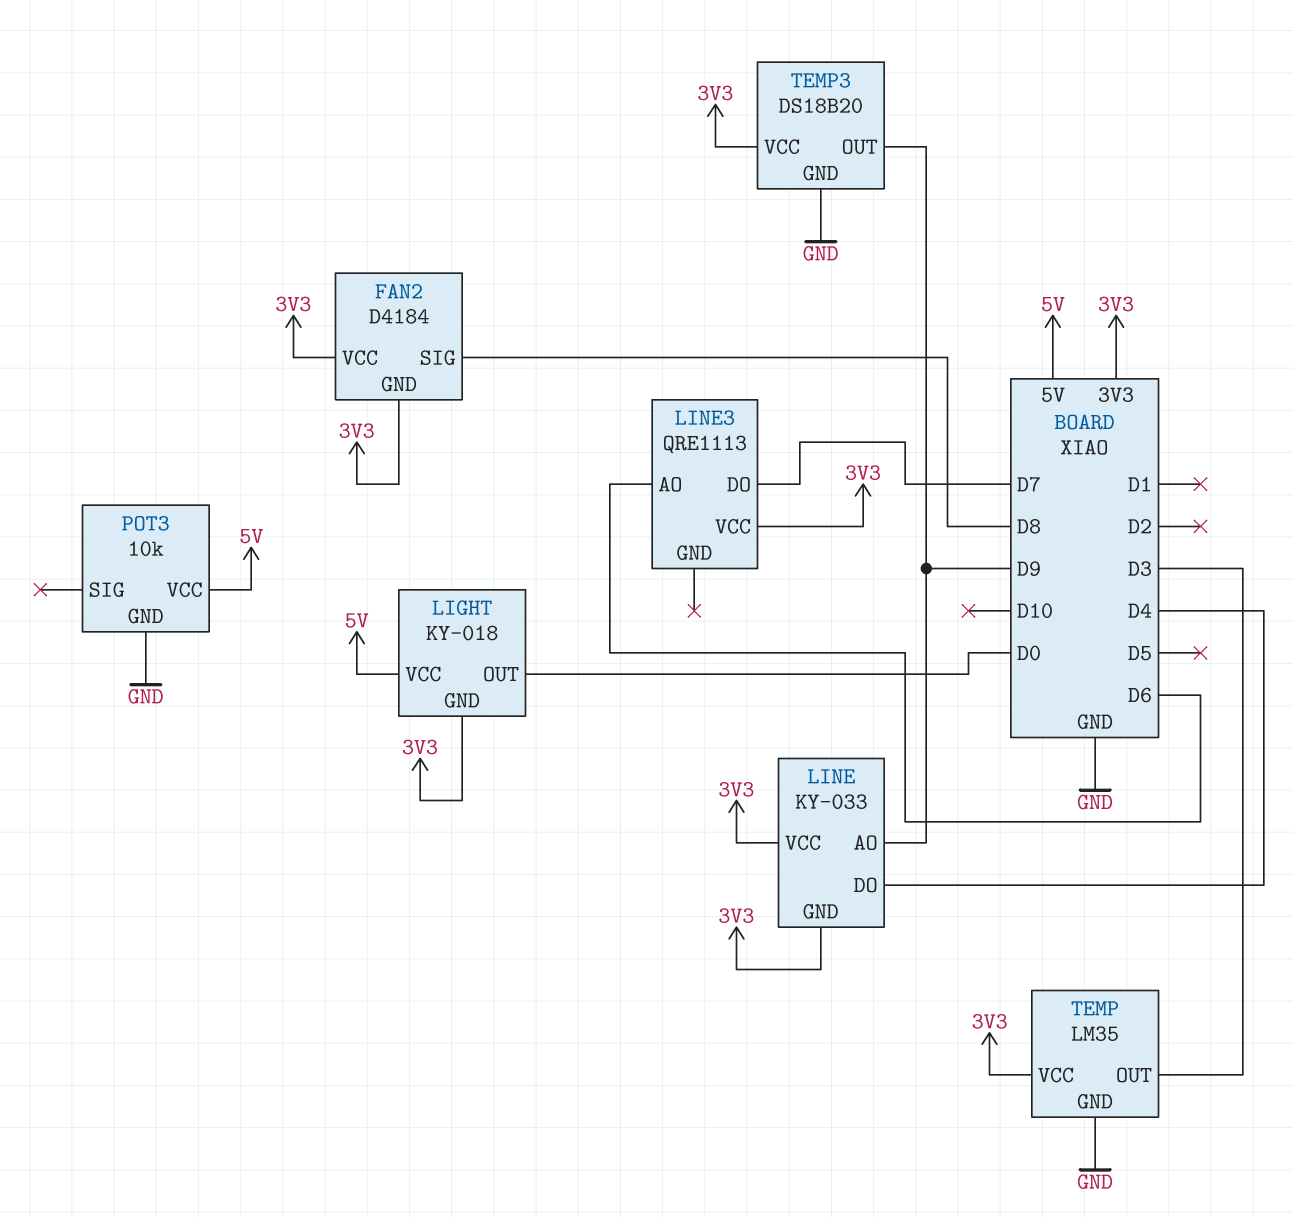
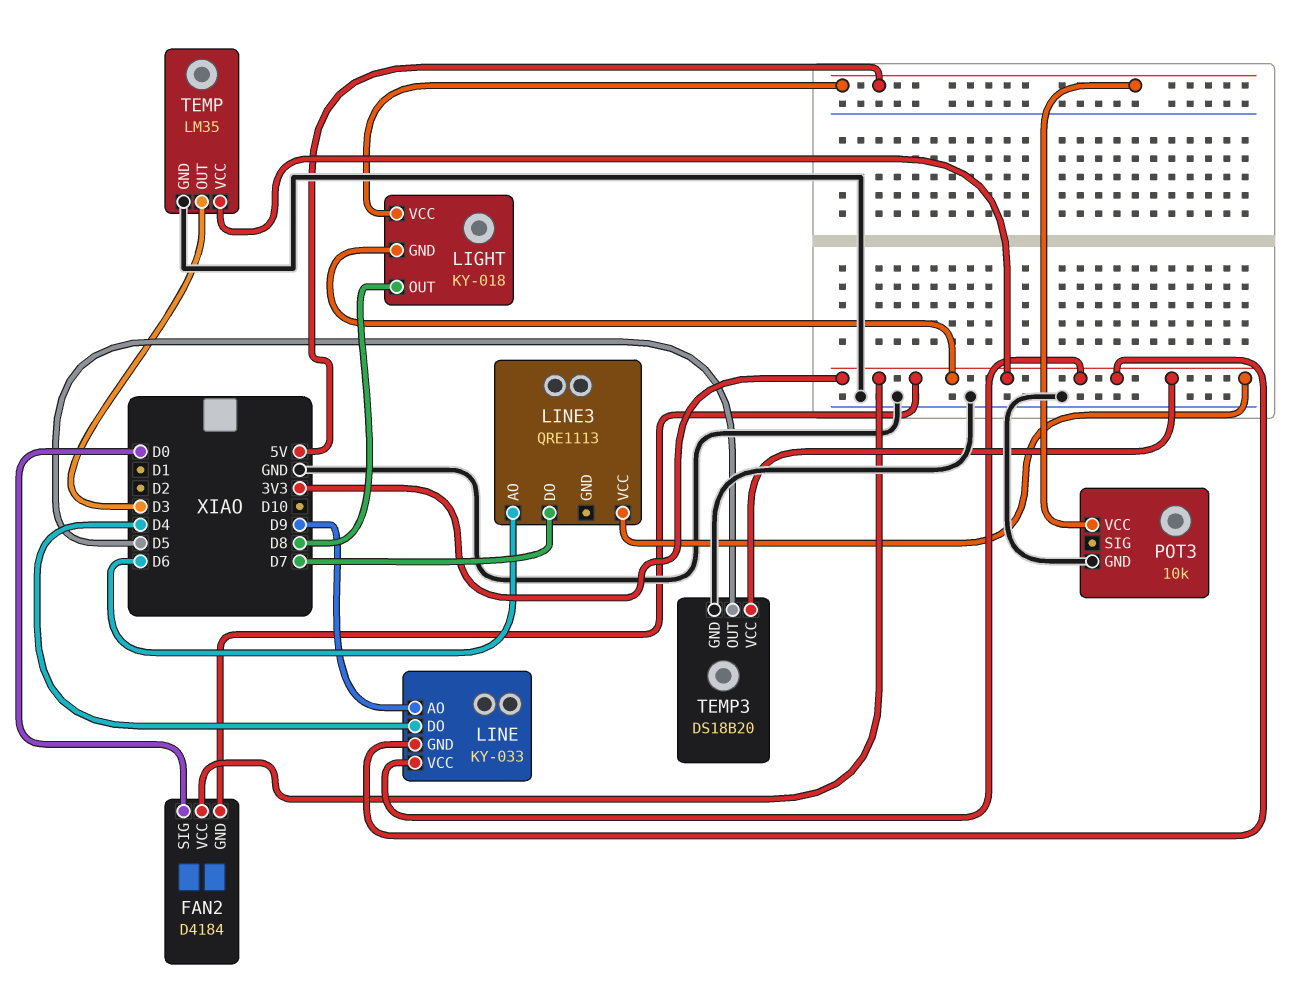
FAN2 pin SIG: D8 -> D0
LIGHT pin OUT: D0 -> D8
TEMP3 pin OUT: D9 -> D5

